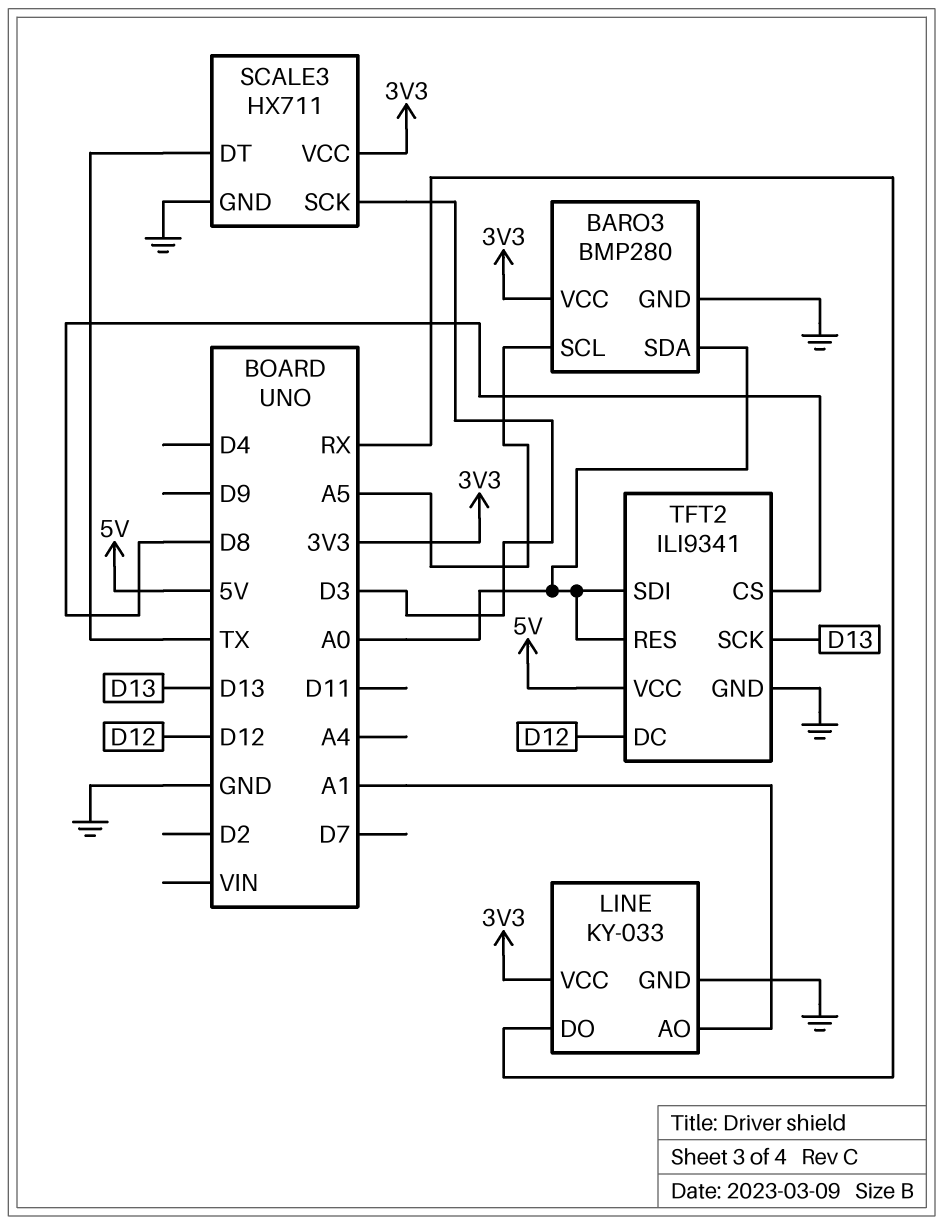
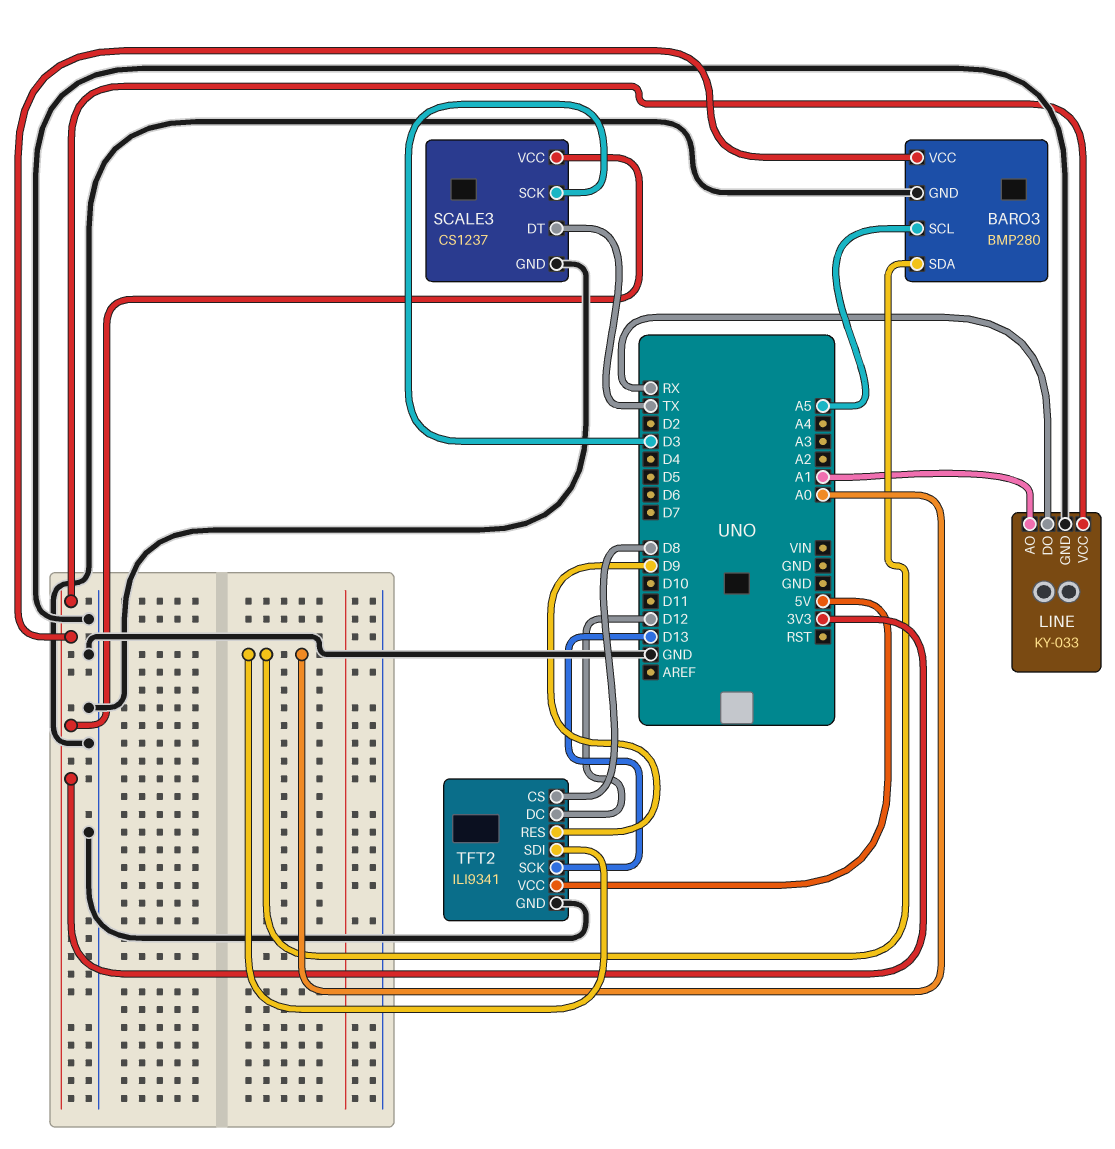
SCALE3: HX711 -> CS1237
TFT2 pin RES: A0 -> D9

